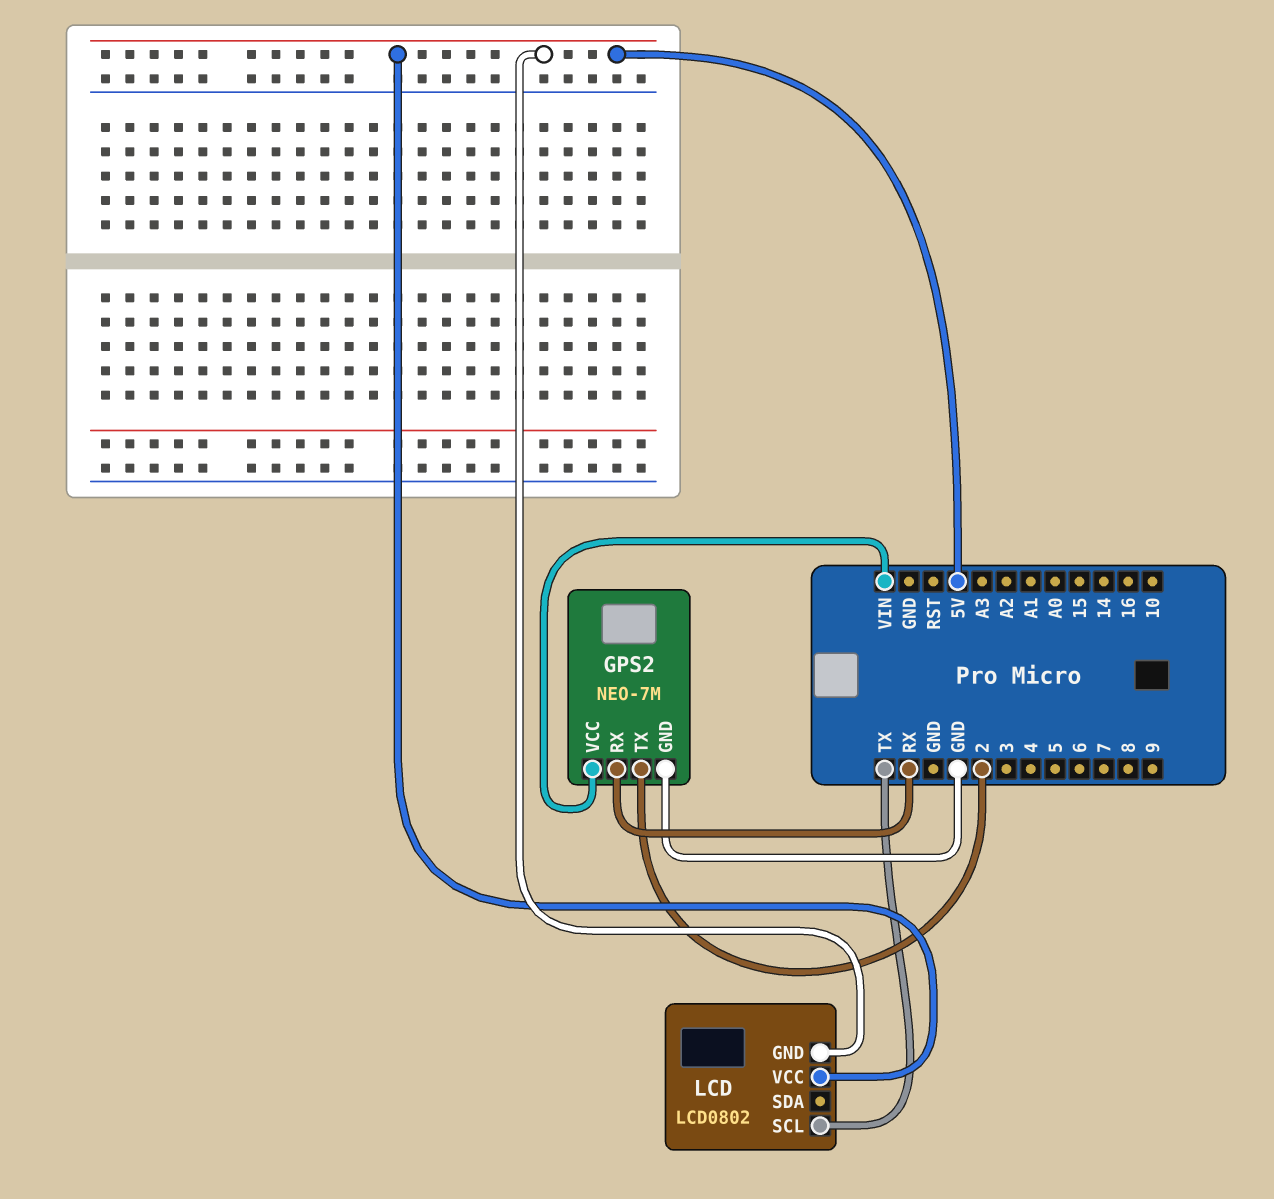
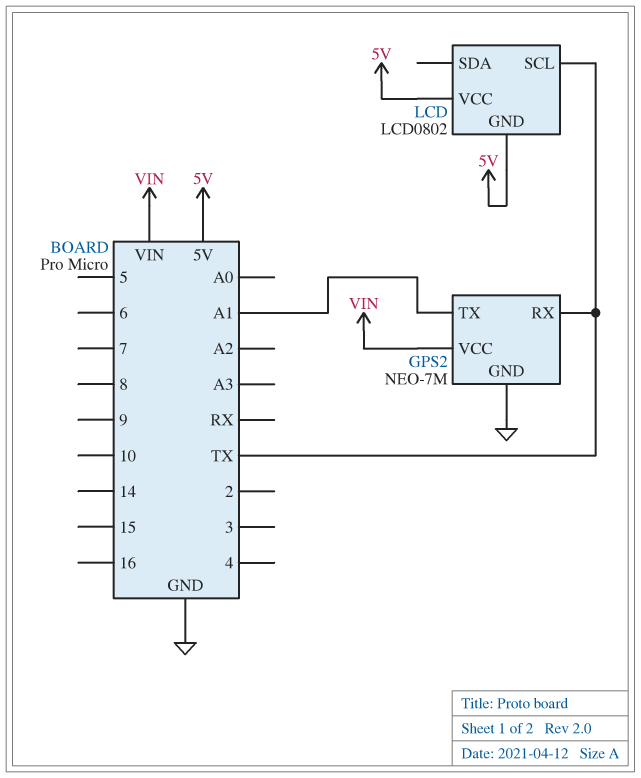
GPS2 pin RX: RX -> TX
GPS2 pin TX: 2 -> A1

